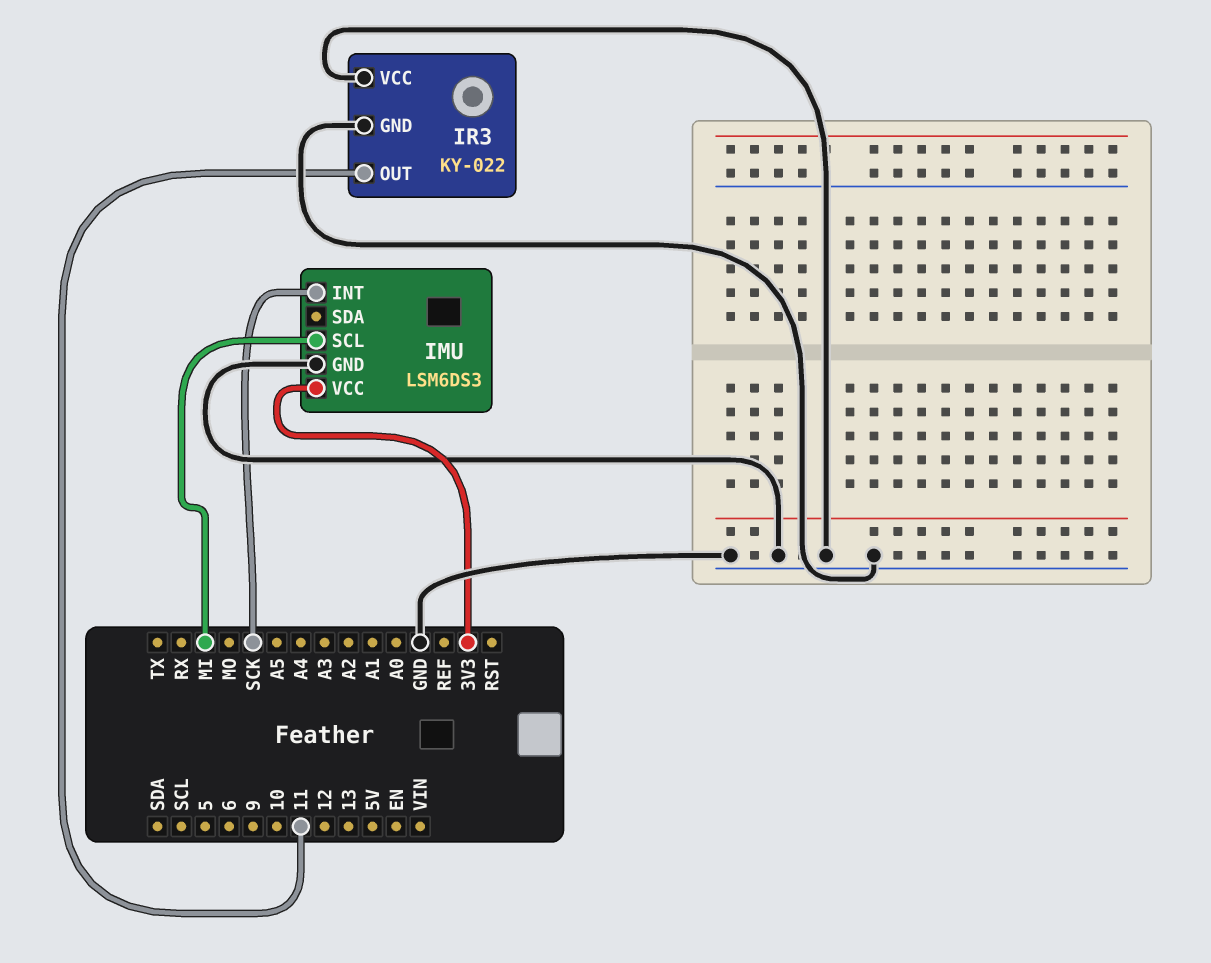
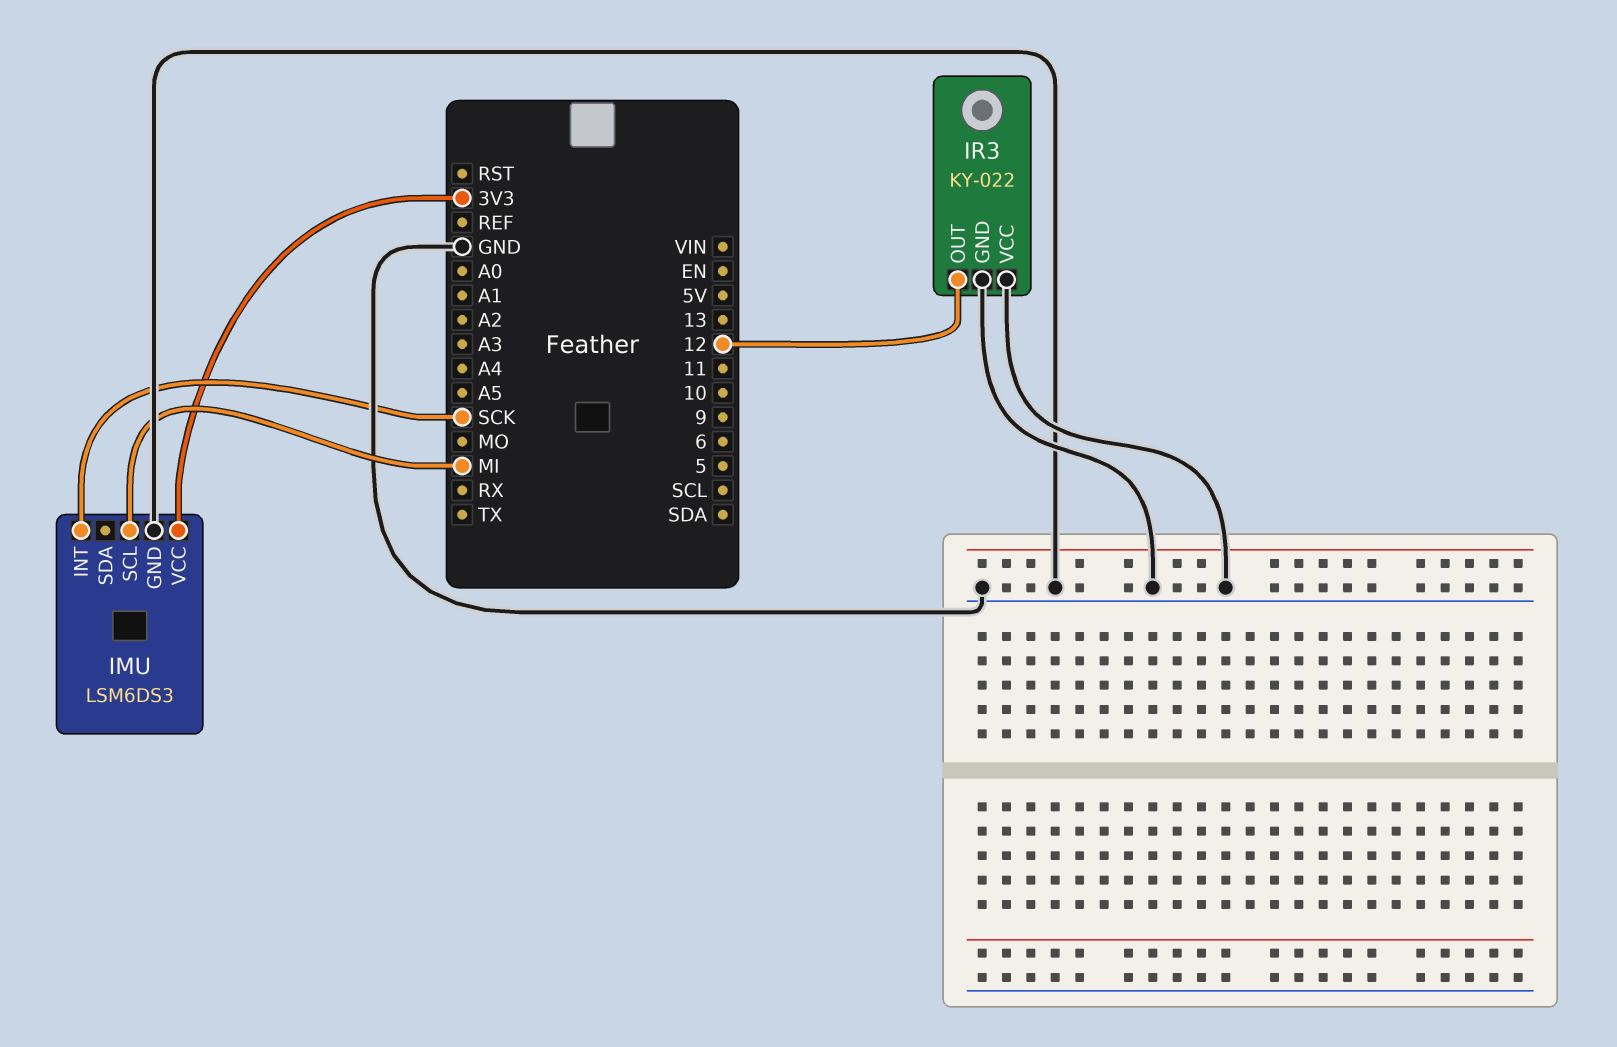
IR3 pin OUT: 11 -> 12

